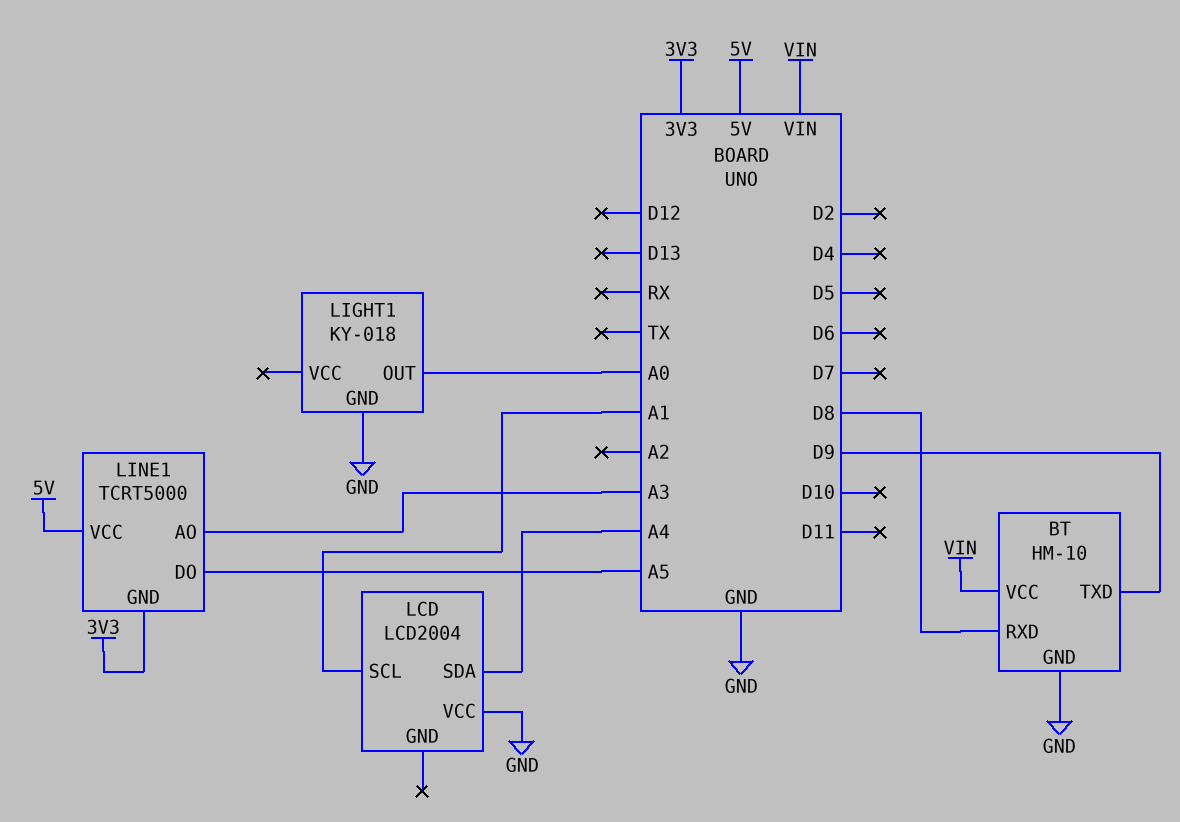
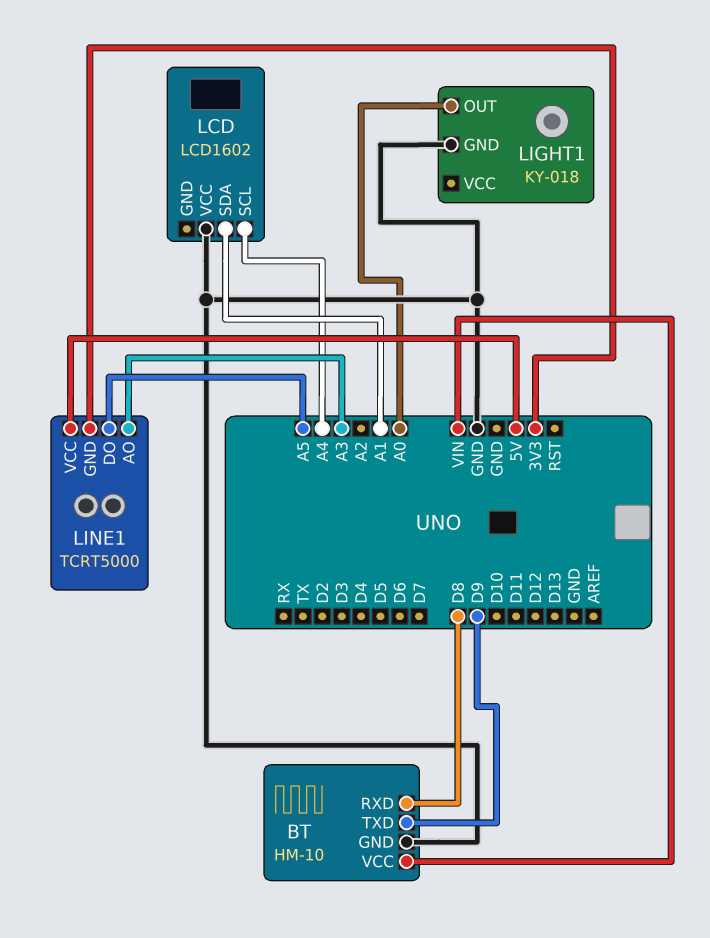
LCD: LCD2004 -> LCD1602
LCD pin SCL: A1 -> A4
LCD pin SDA: A4 -> A1

